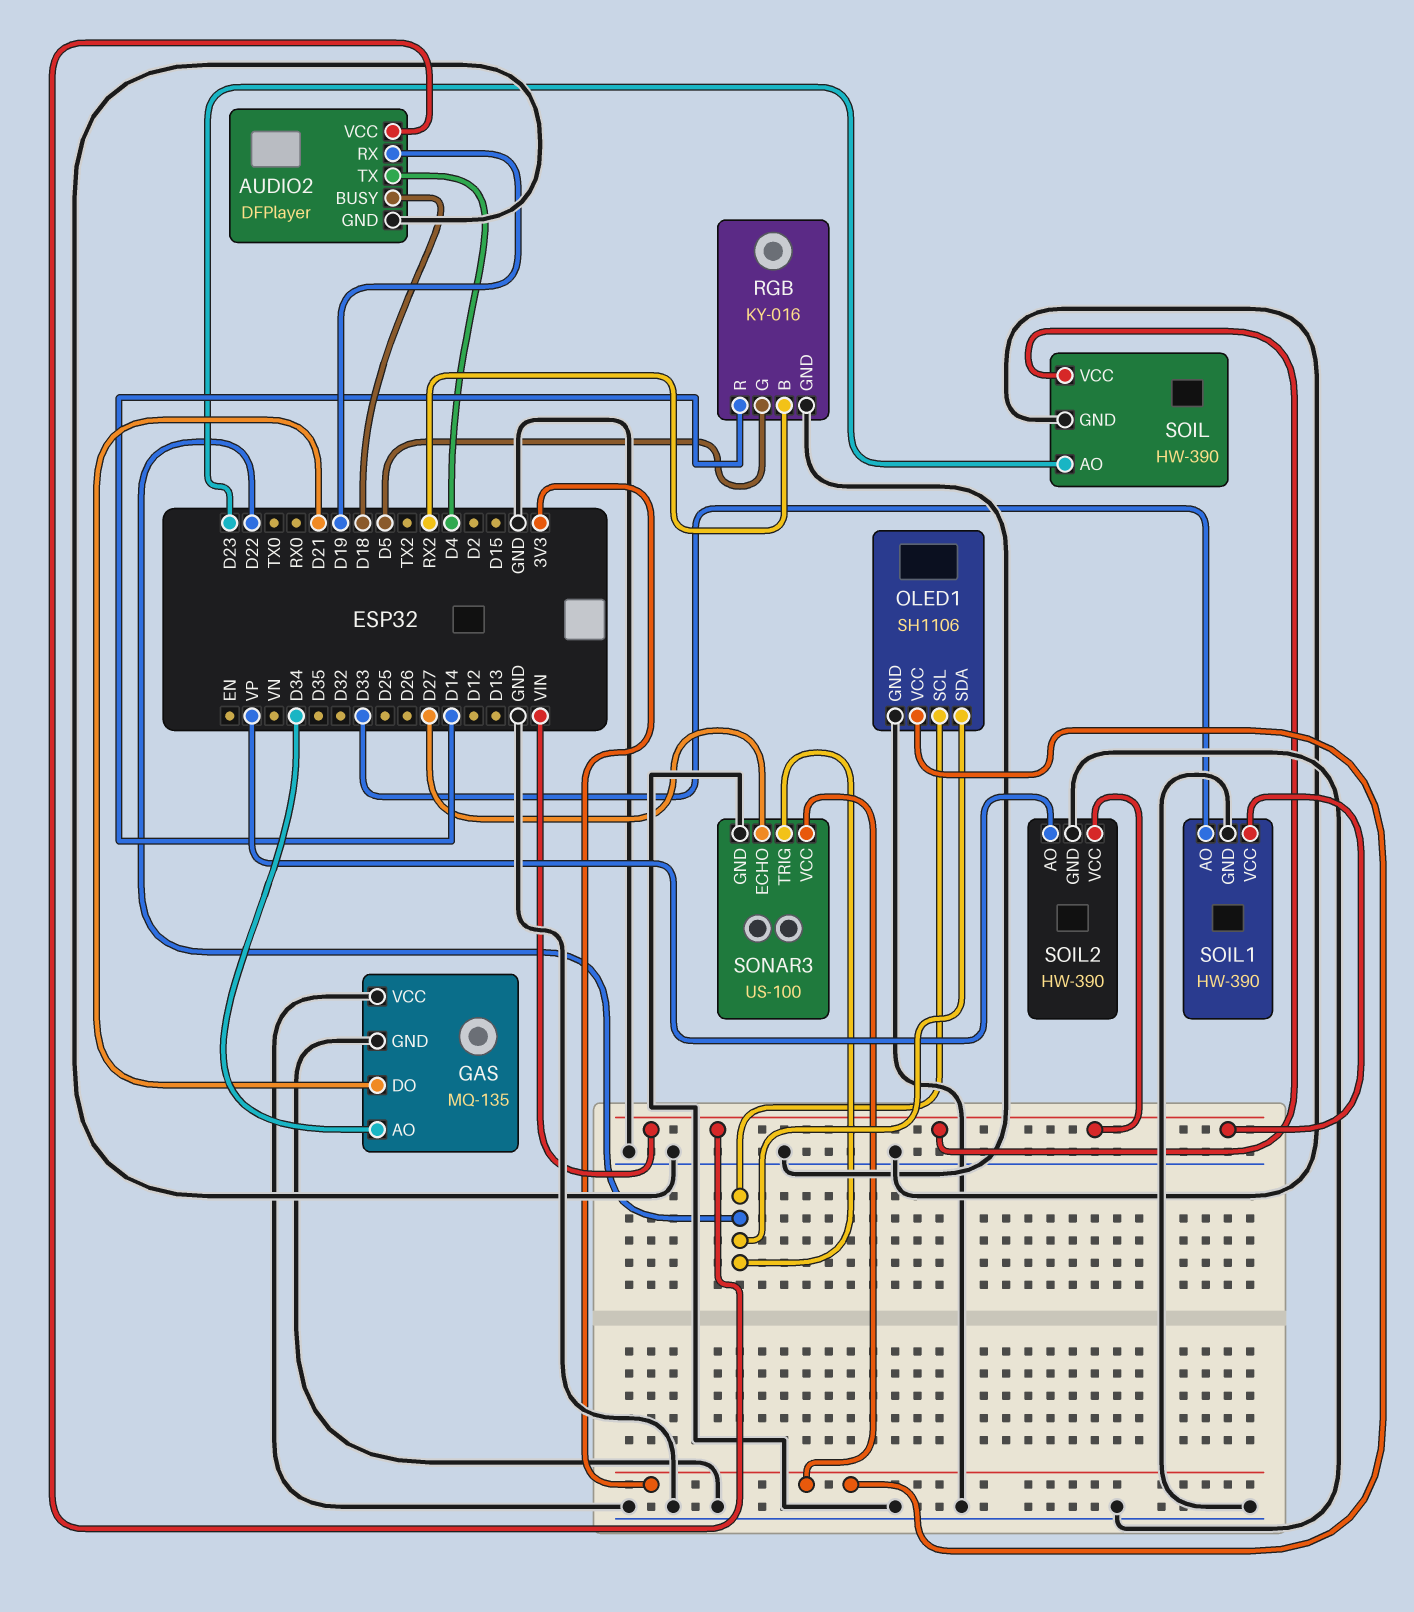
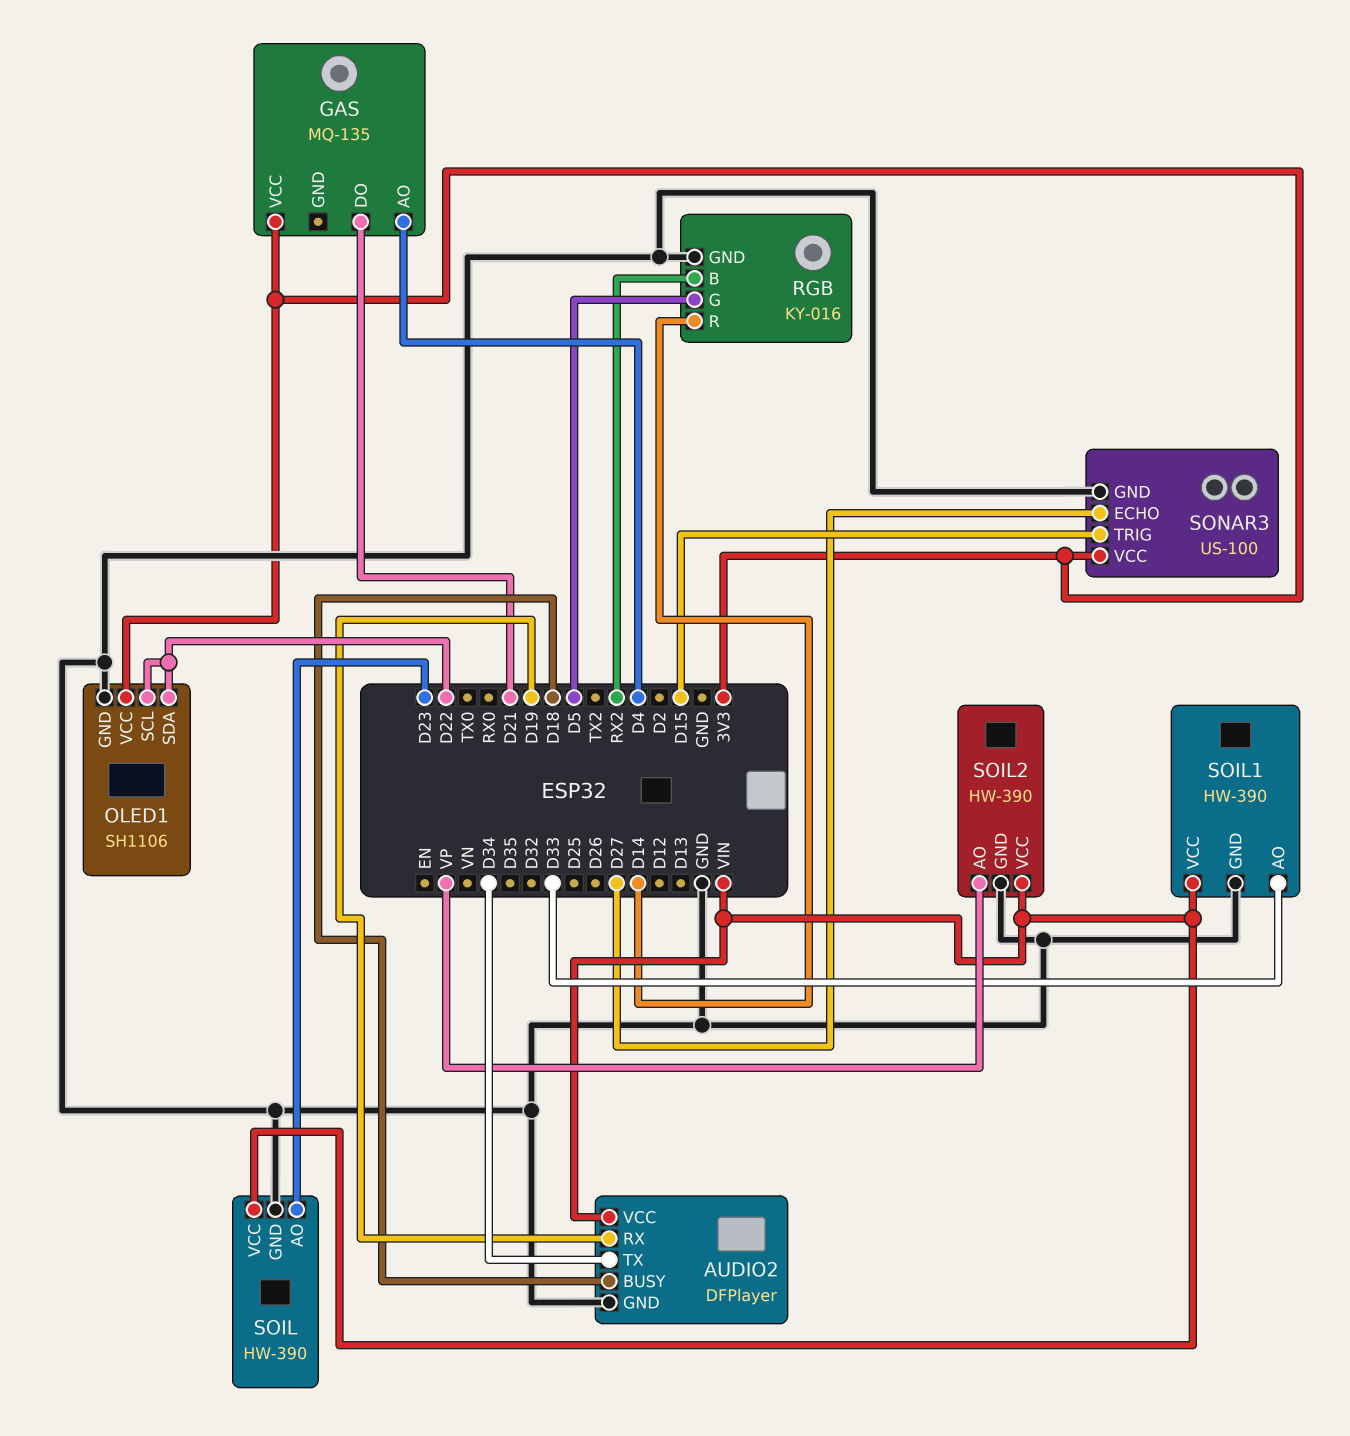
AUDIO2 pin TX: D4 -> D34
GAS pin AO: D34 -> D4
GAS pin GND: GND -> none
GAS pin VCC: GND -> 3V3
SONAR3 pin TRIG: D22 -> D15

